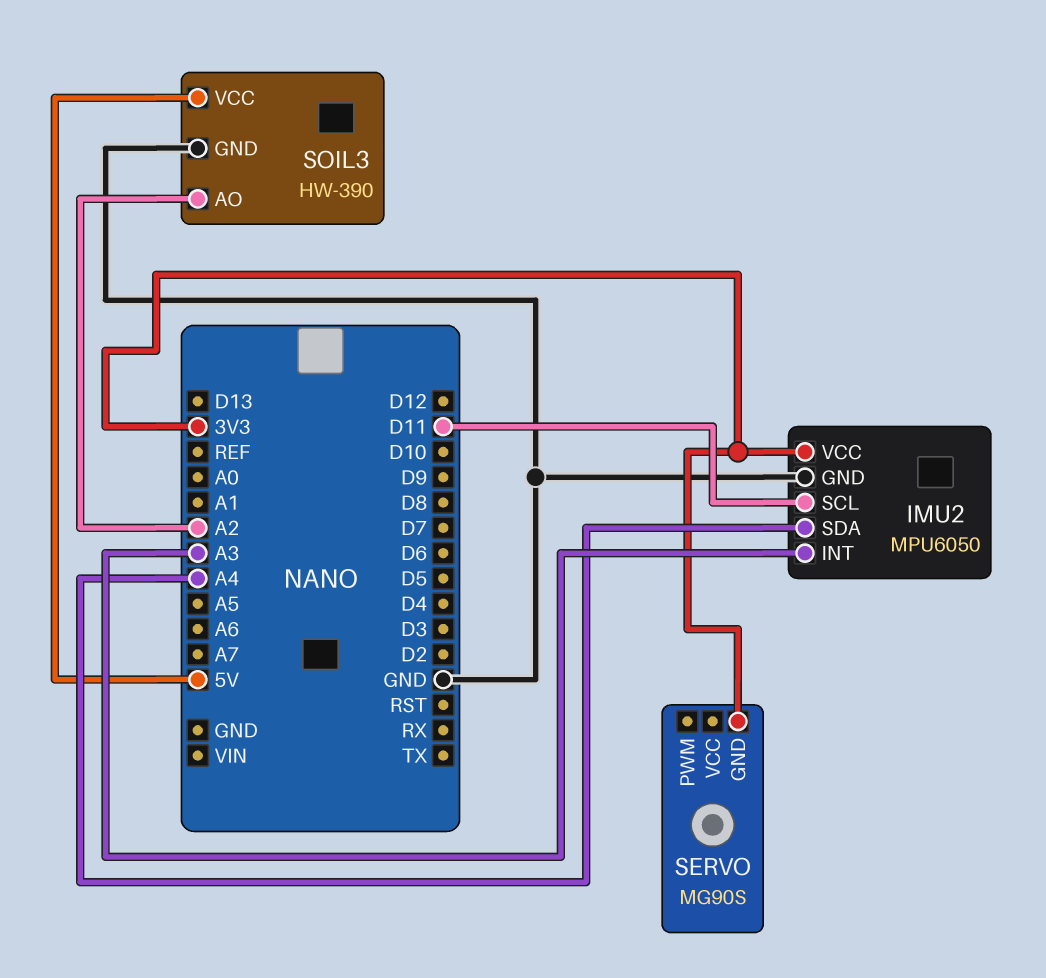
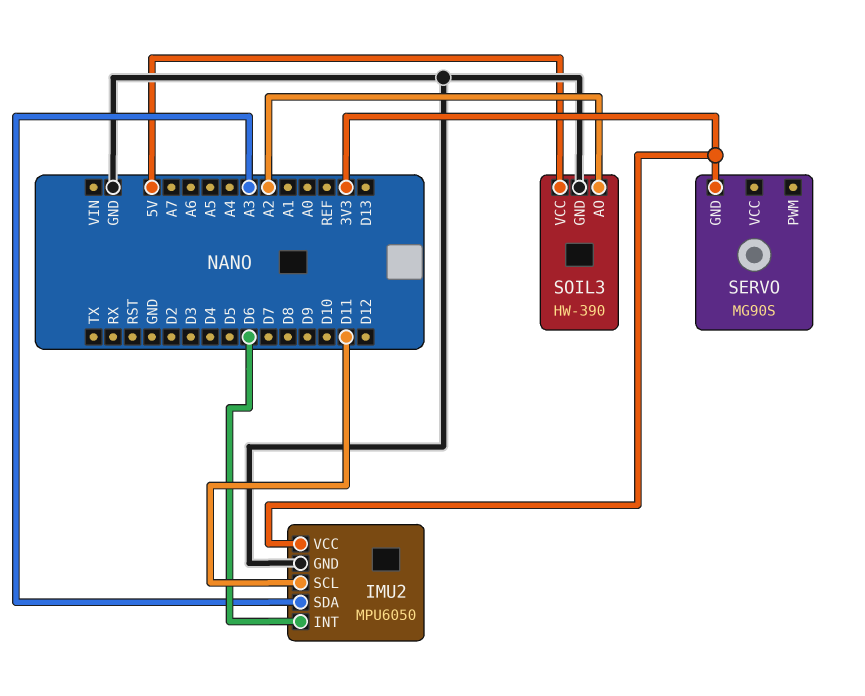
IMU2 pin INT: A3 -> D6
IMU2 pin SDA: A4 -> A3

